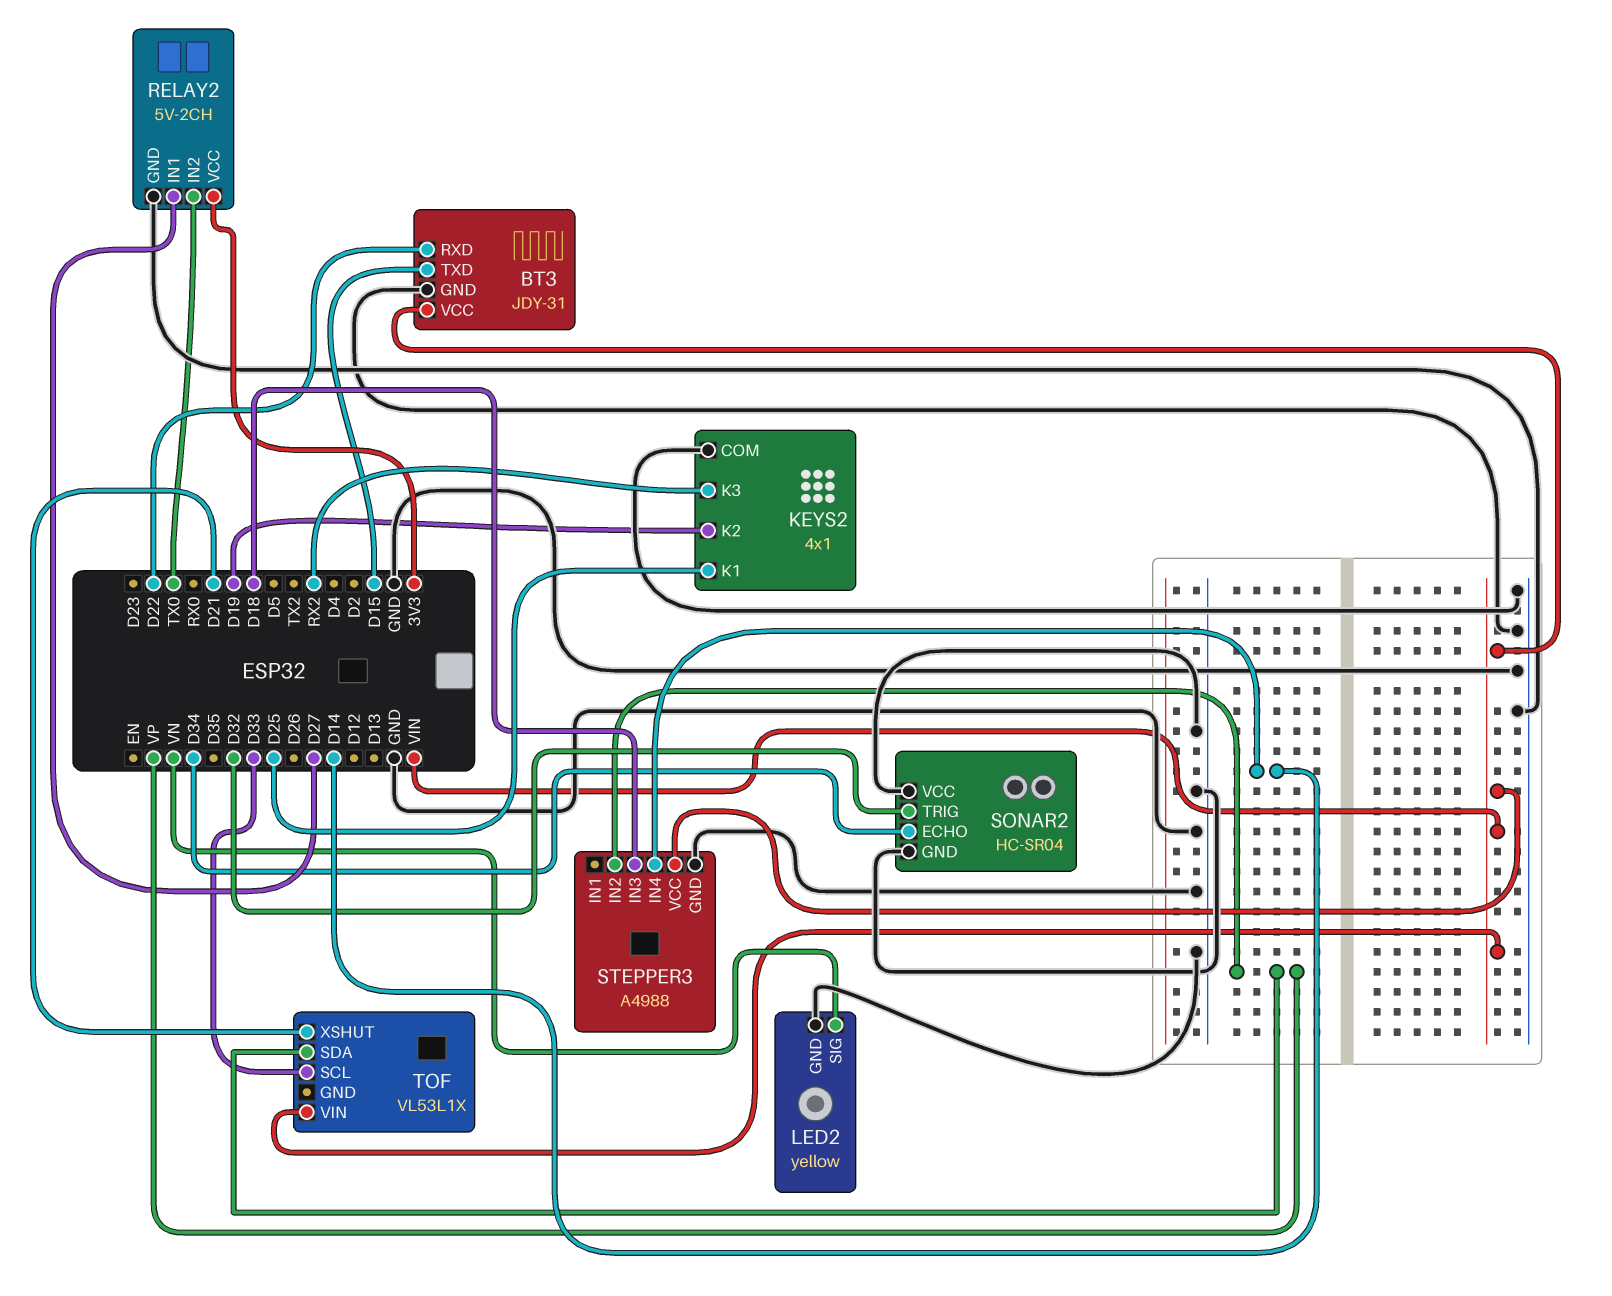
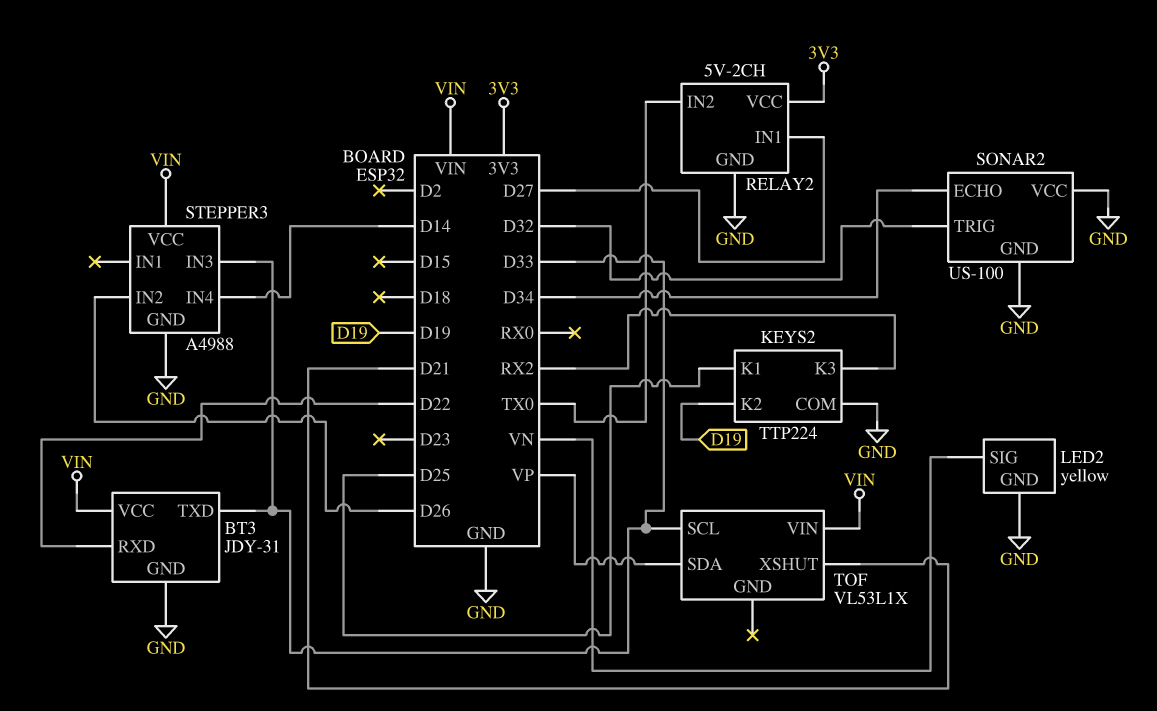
BT3 pin TXD: D15 -> D33
KEYS2: 4x1 -> TTP224
SONAR2: HC-SR04 -> US-100
STEPPER3 pin IN2: VP -> D26
STEPPER3 pin IN3: D18 -> D33

